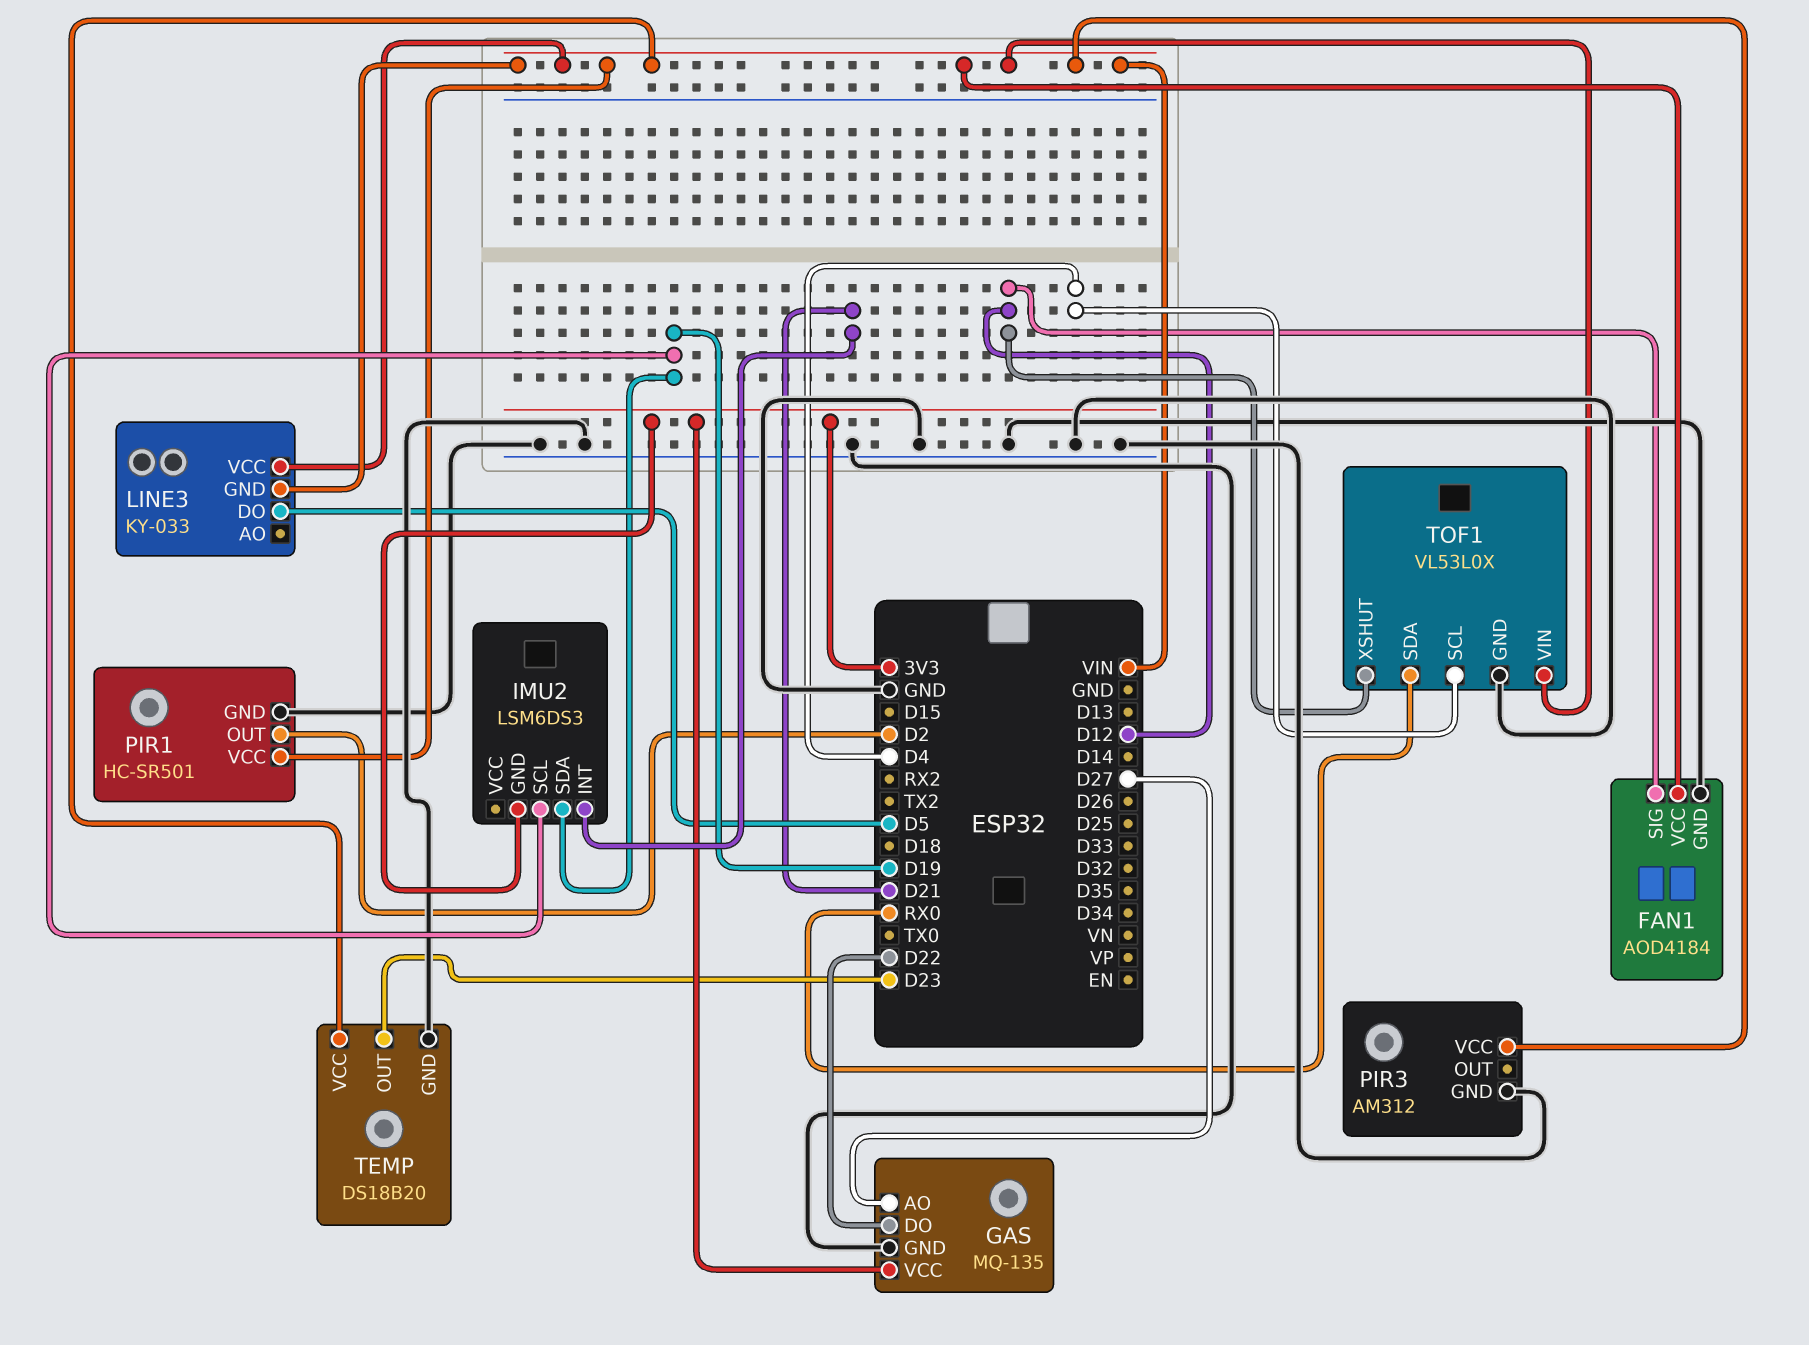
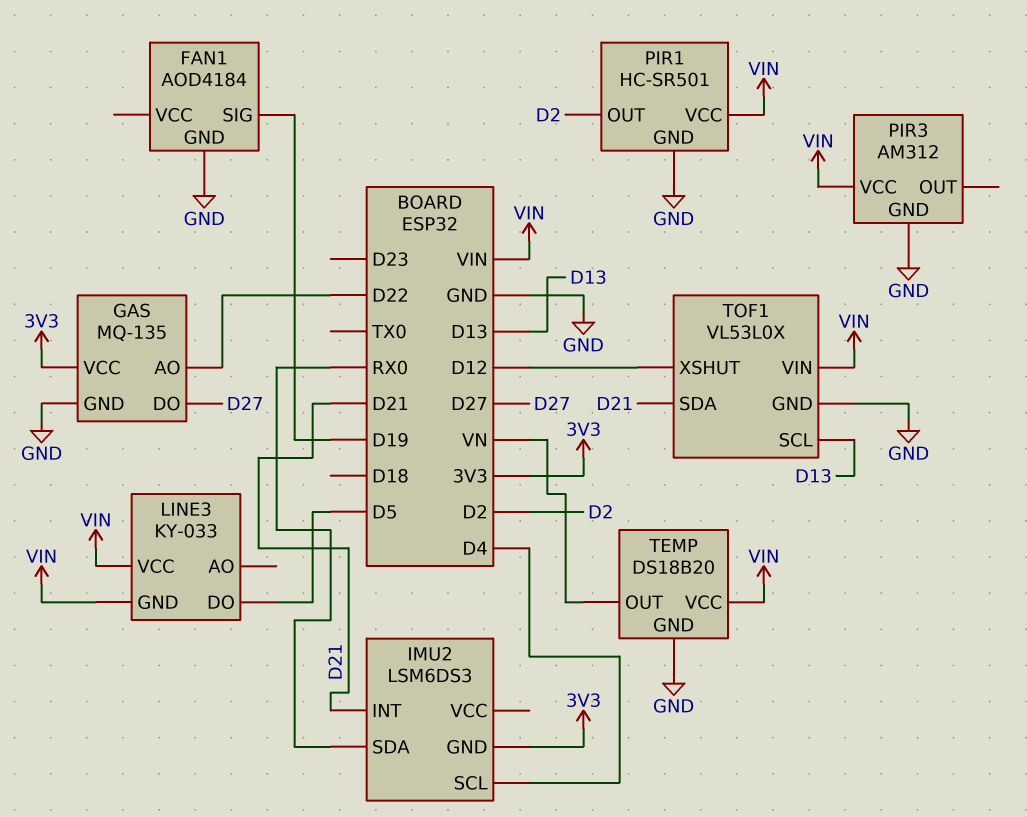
FAN1 pin SIG: D12 -> D19
FAN1 pin VCC: VIN -> none
GAS pin AO: D27 -> D22
GAS pin DO: D22 -> D27
IMU2 pin SCL: D19 -> D4
IMU2 pin SDA: D19 -> RX0
TEMP pin OUT: D23 -> VN
TOF1 pin SCL: D4 -> D13
TOF1 pin SDA: RX0 -> D21

